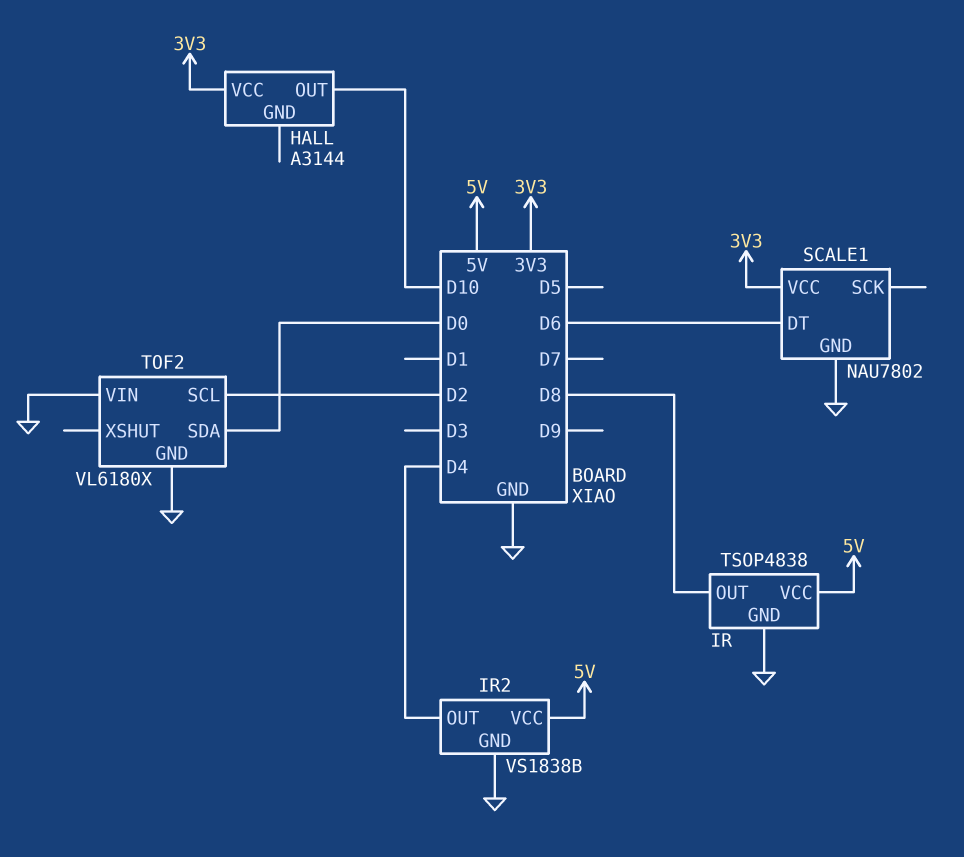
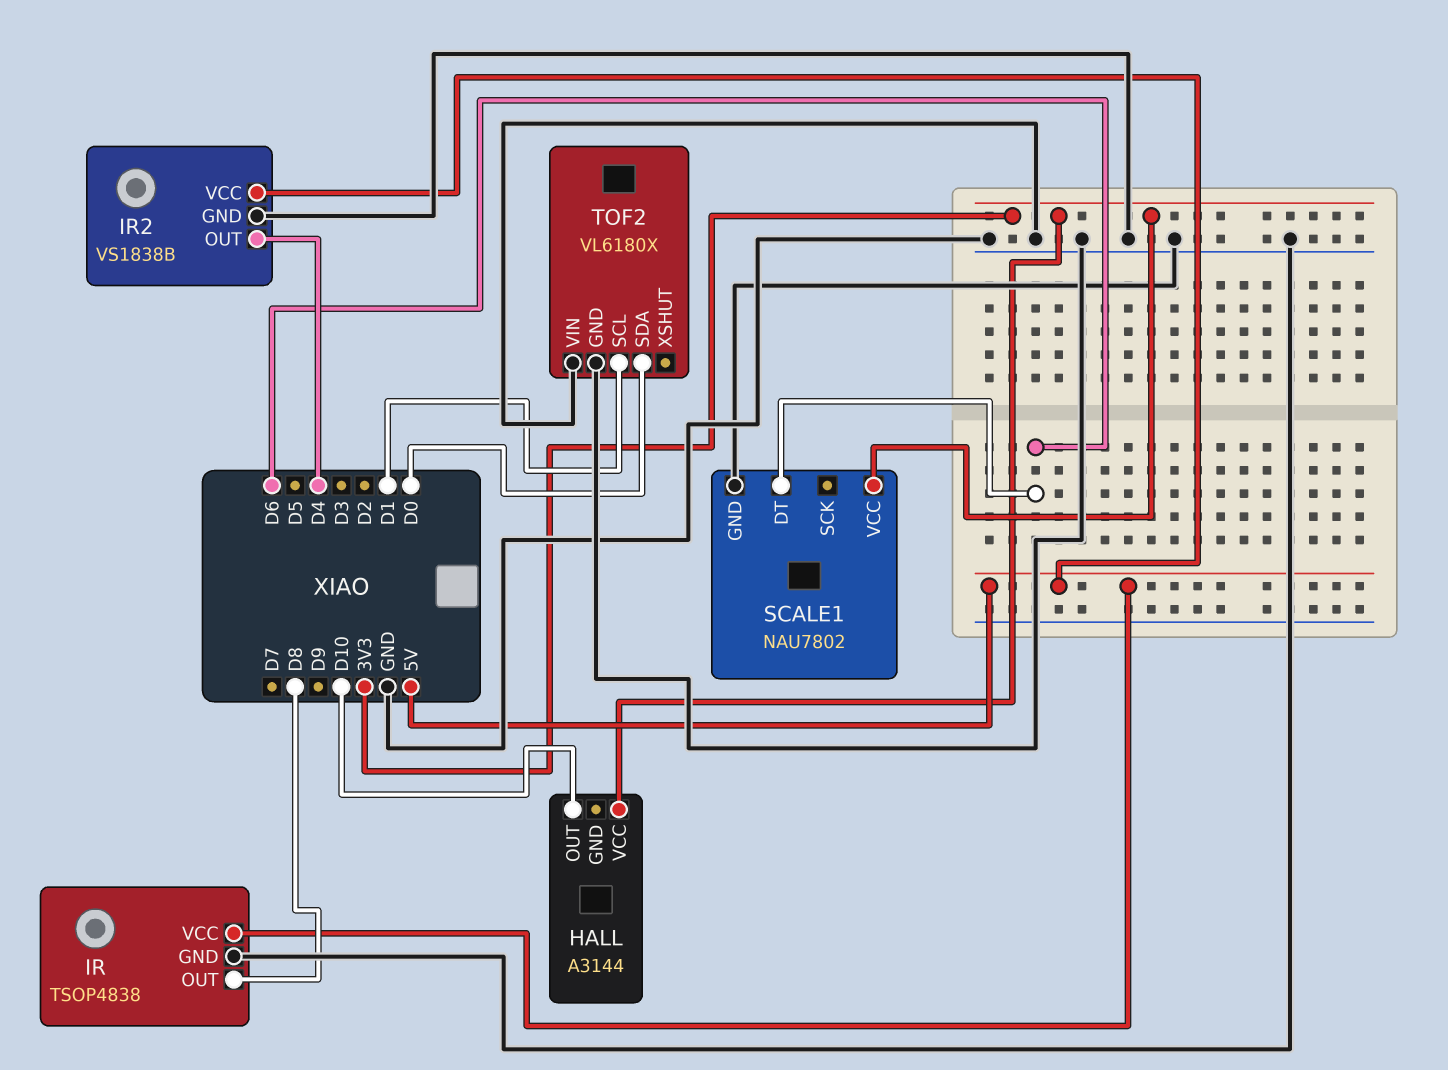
TOF2 pin SCL: D2 -> D1

